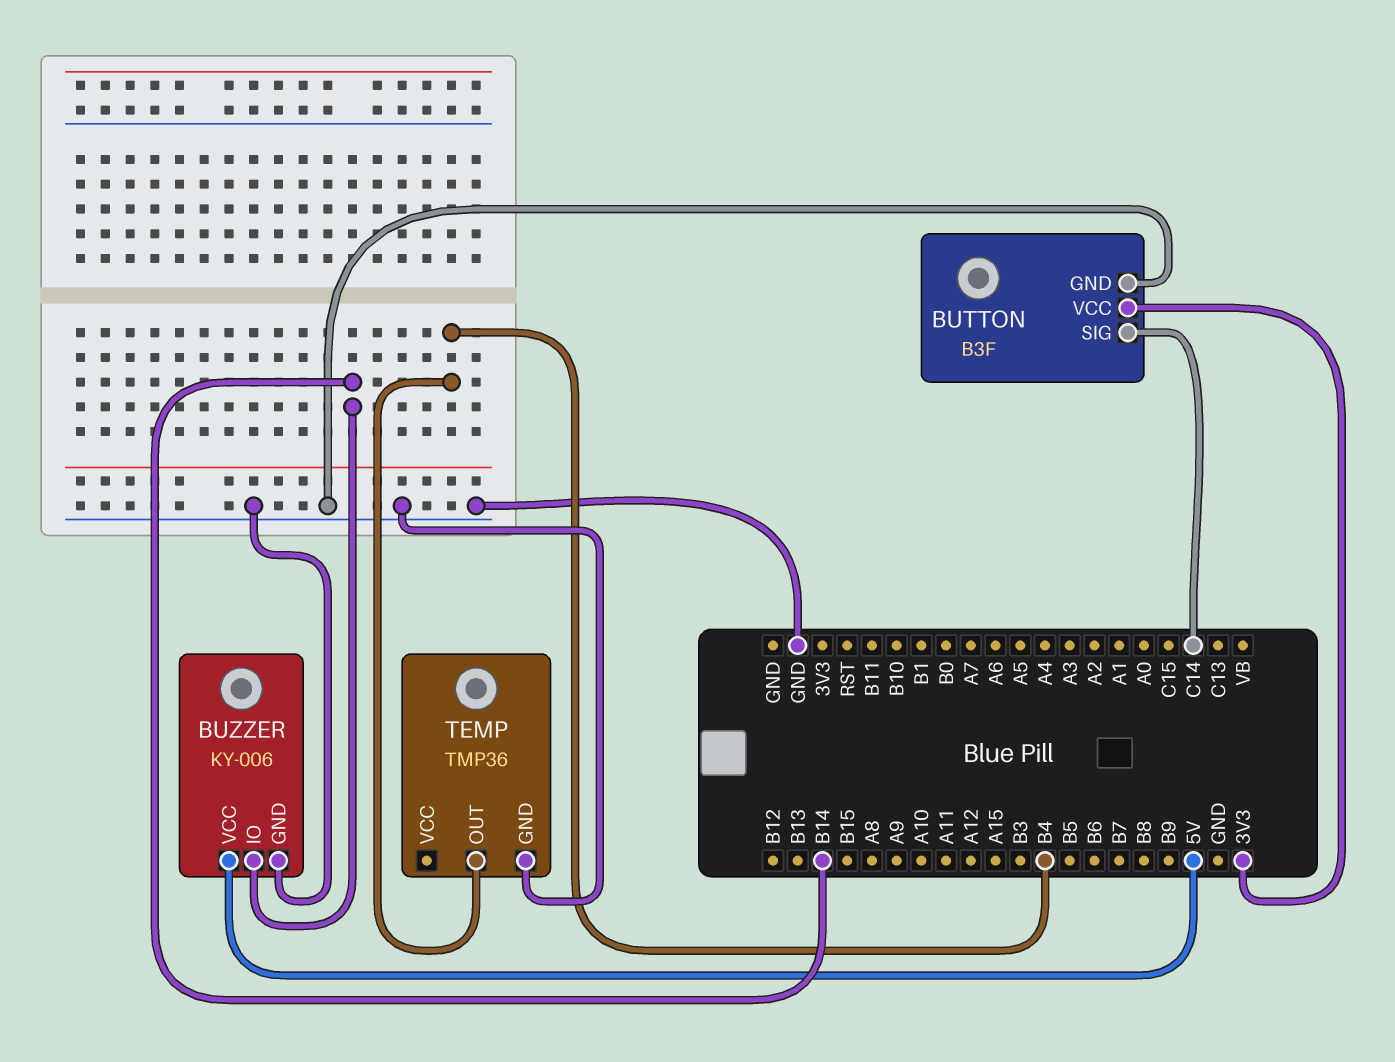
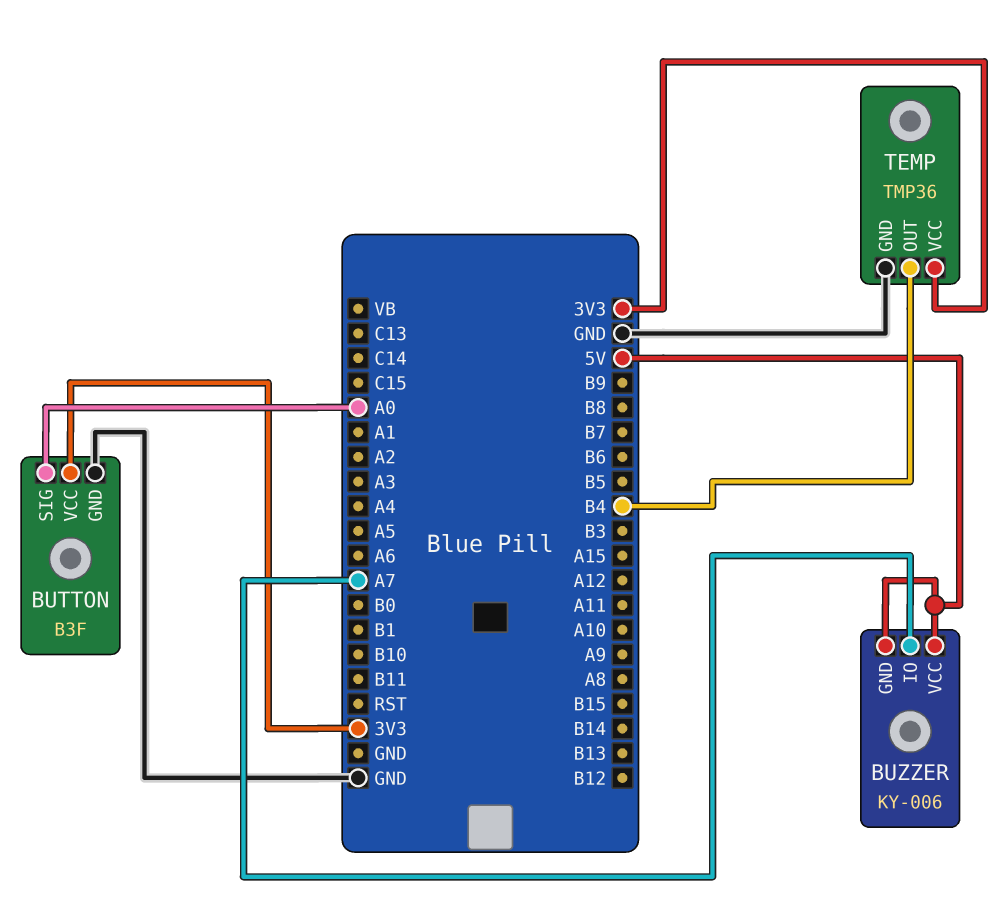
BUTTON pin SIG: C14 -> A0
BUZZER pin GND: GND -> 5V
BUZZER pin IO: B14 -> A7
TEMP pin VCC: none -> 3V3

